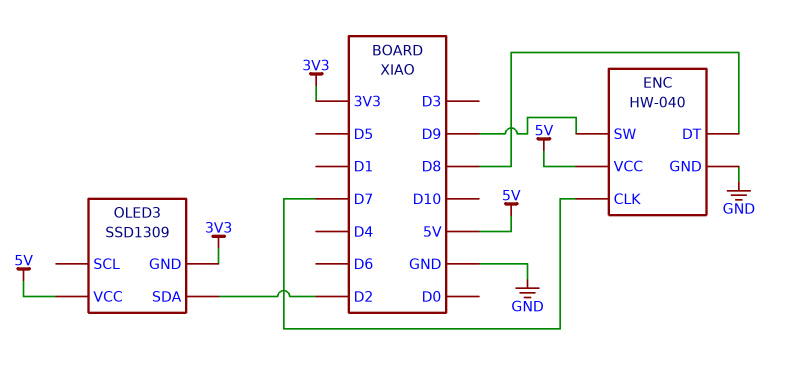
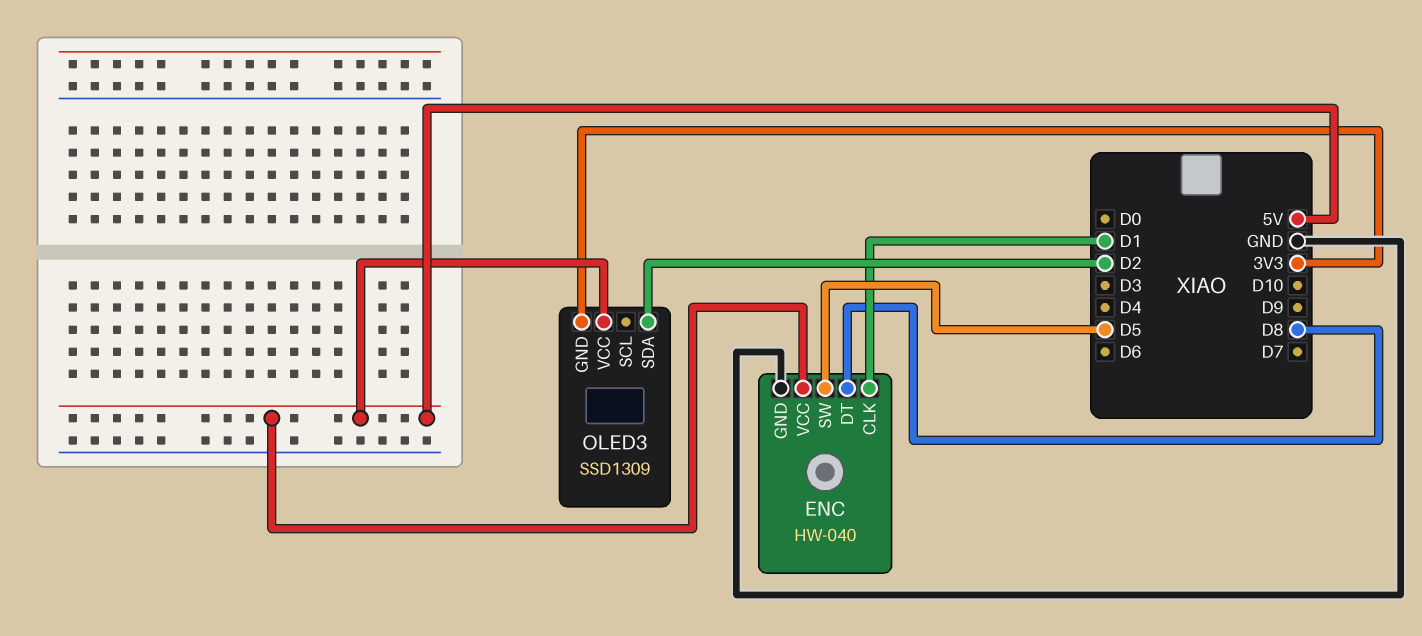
ENC pin CLK: D7 -> D1
ENC pin SW: D9 -> D5

